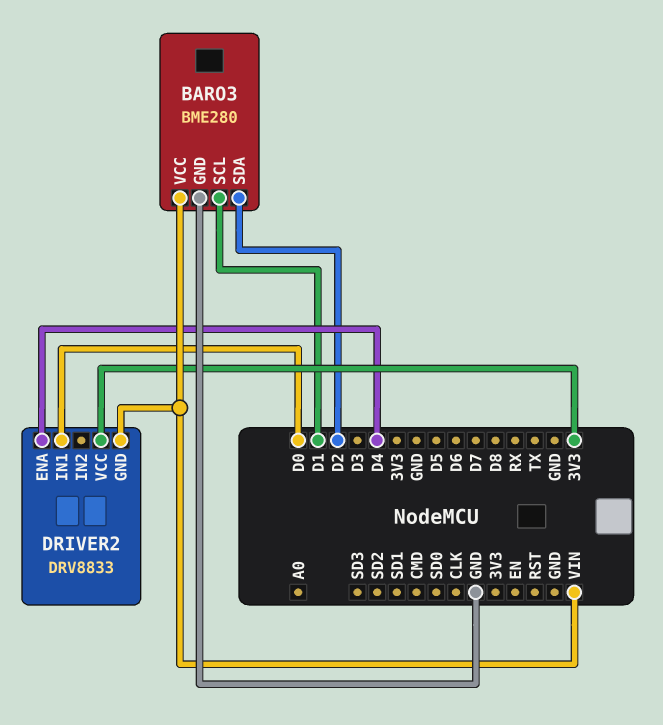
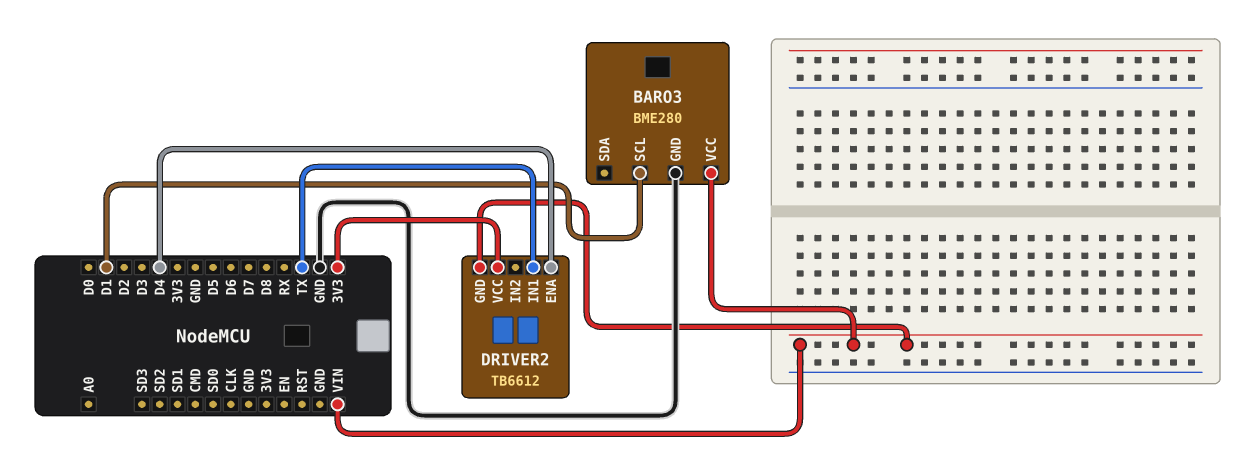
BARO3 pin SDA: D2 -> none
DRIVER2: DRV8833 -> TB6612
DRIVER2 pin IN1: D0 -> TX

